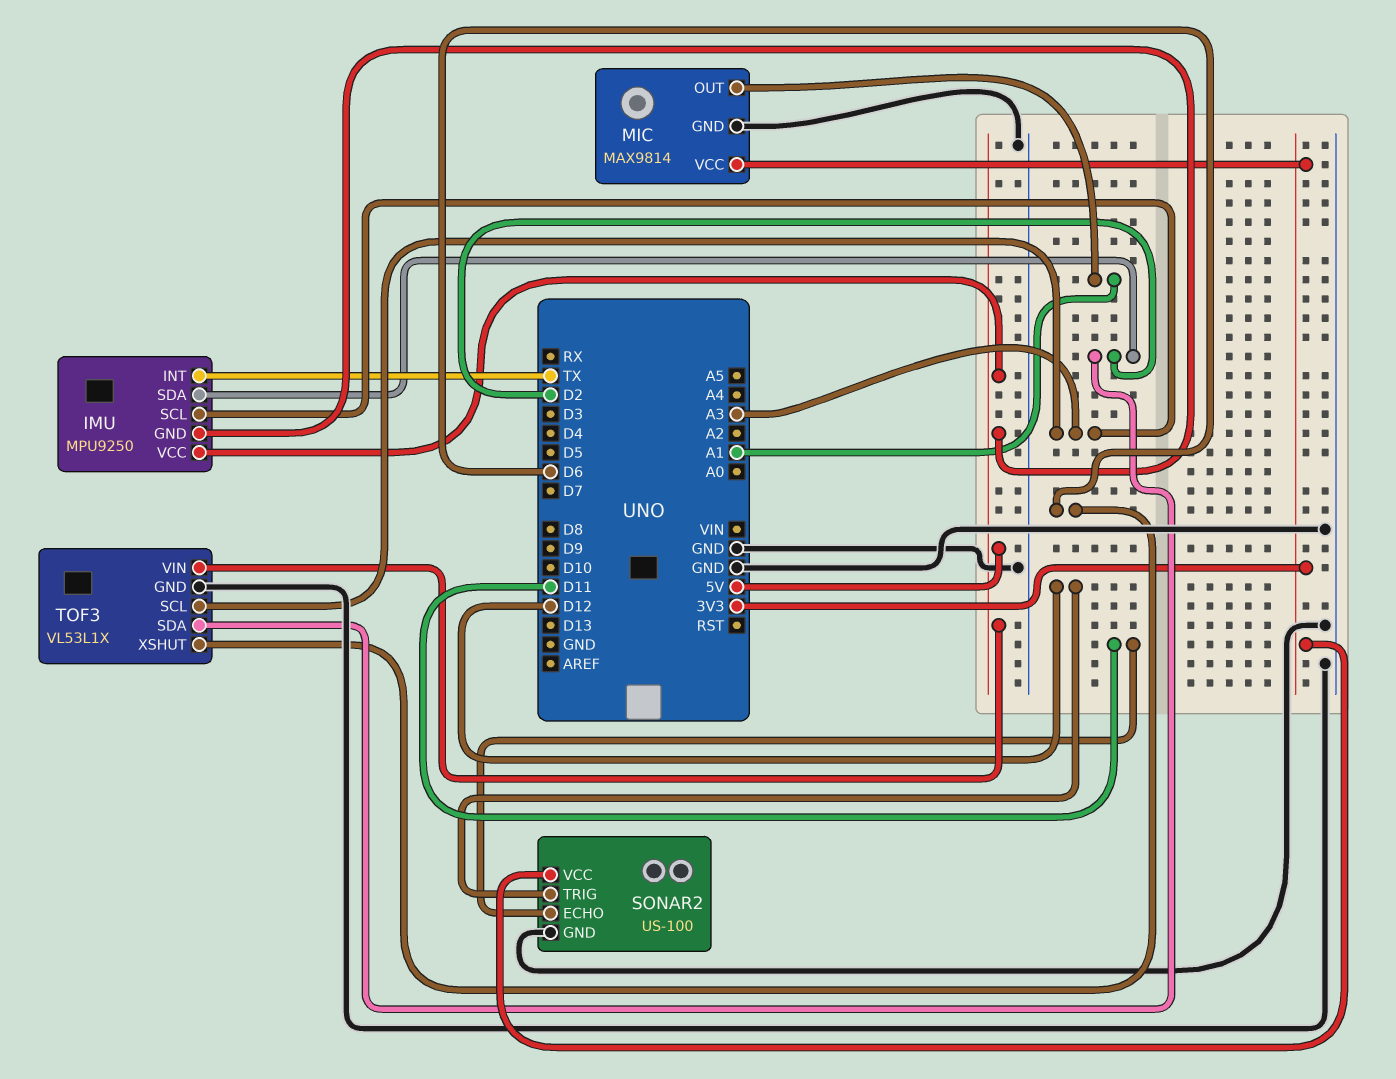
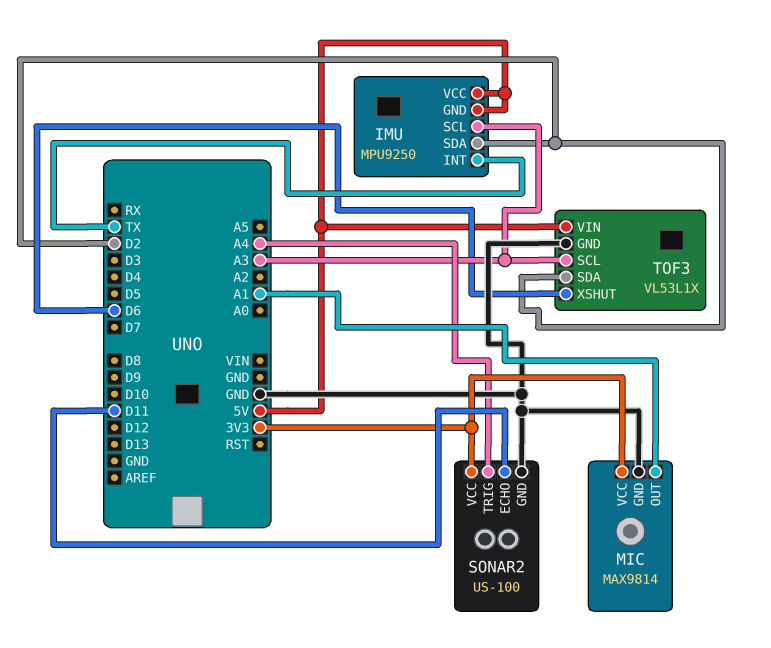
SONAR2 pin TRIG: D12 -> A4

